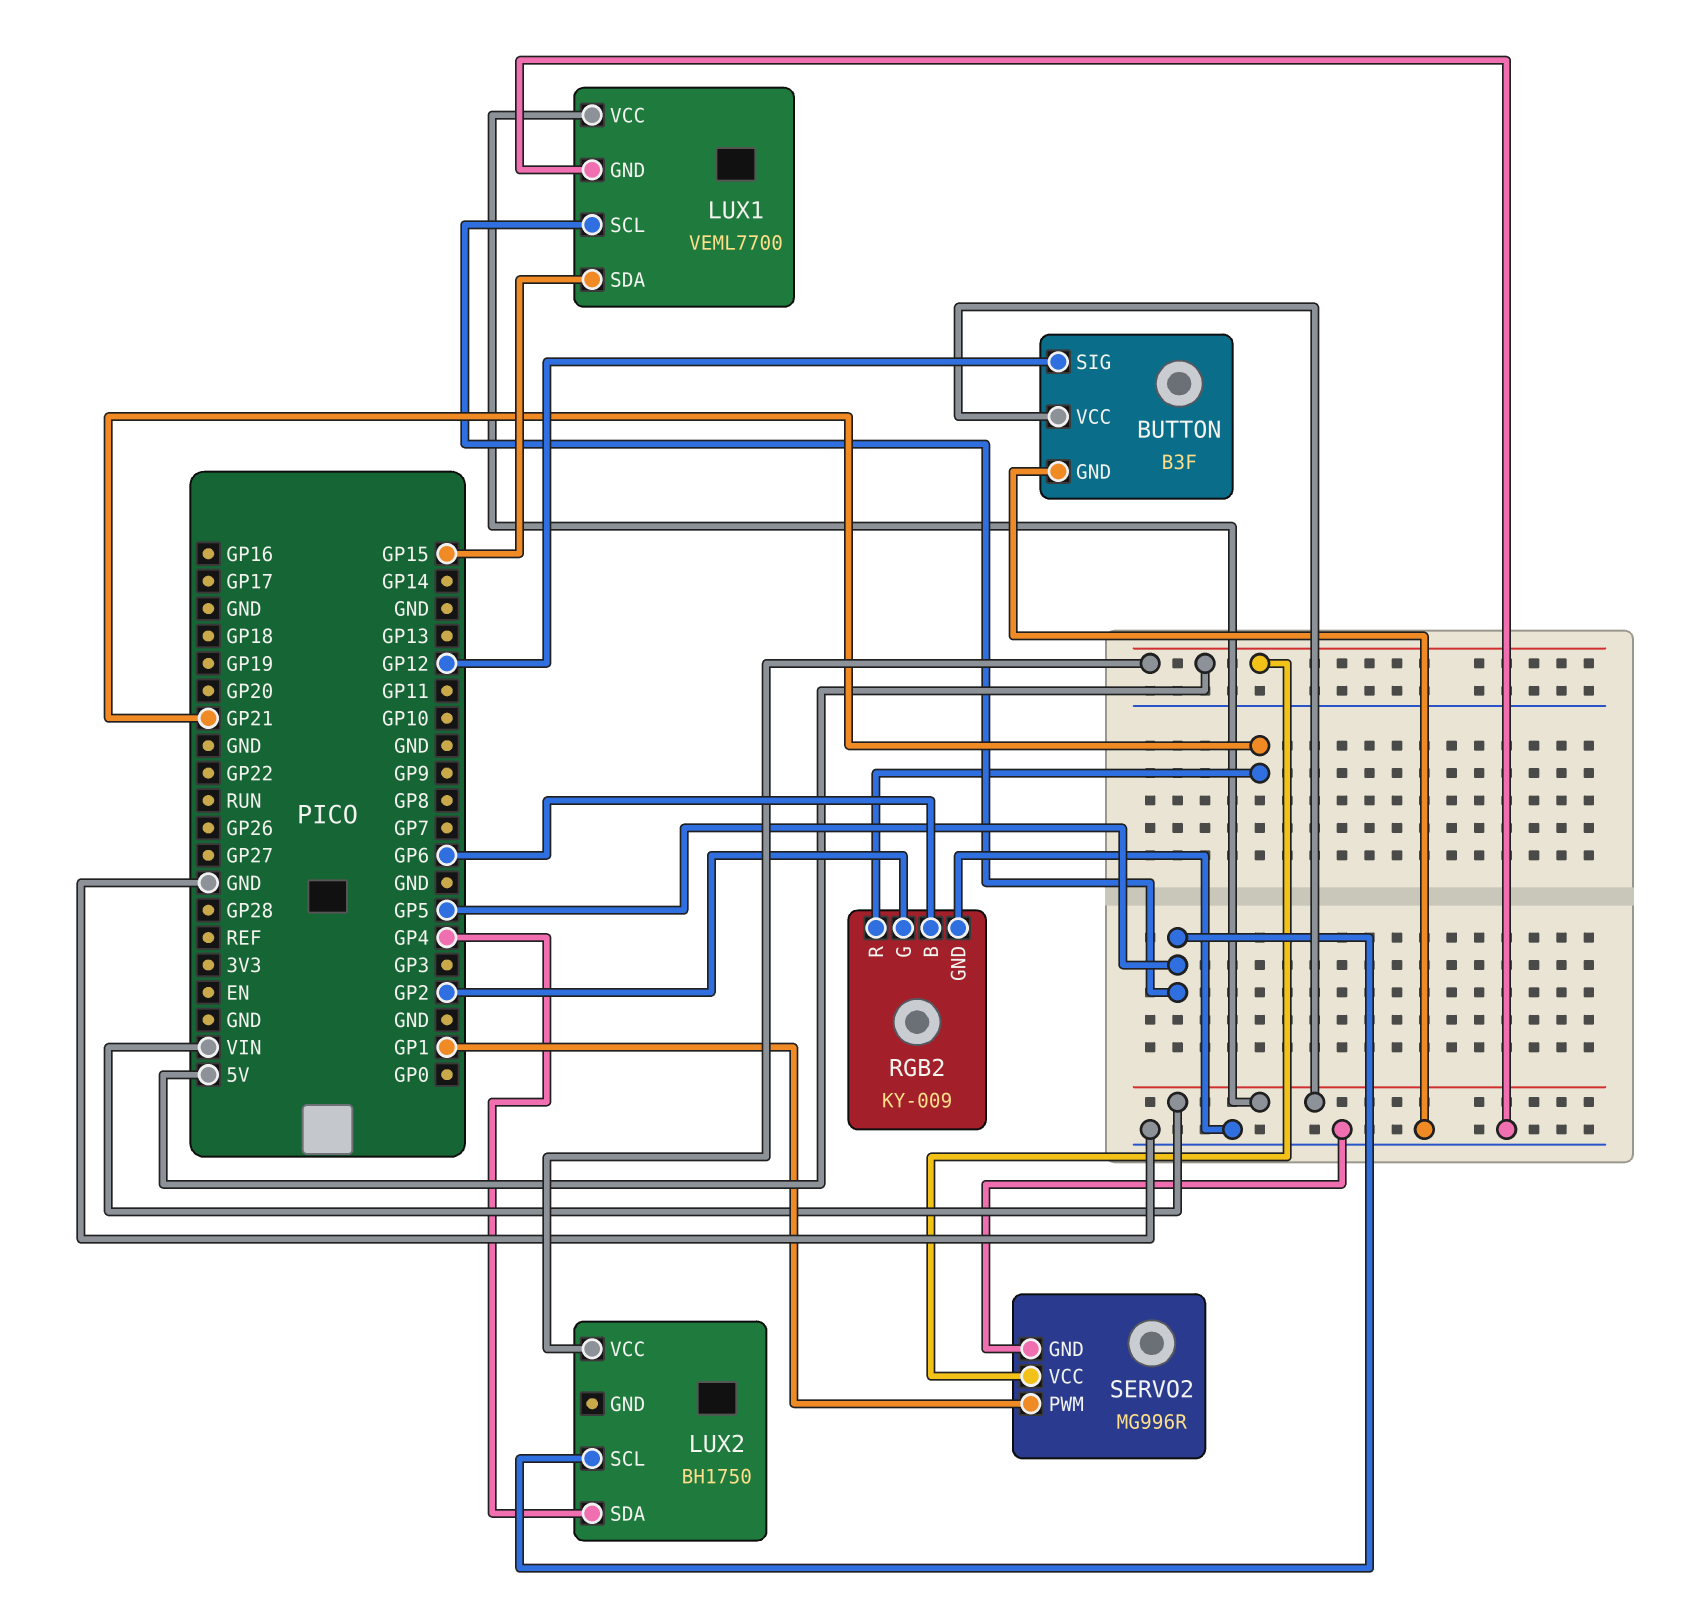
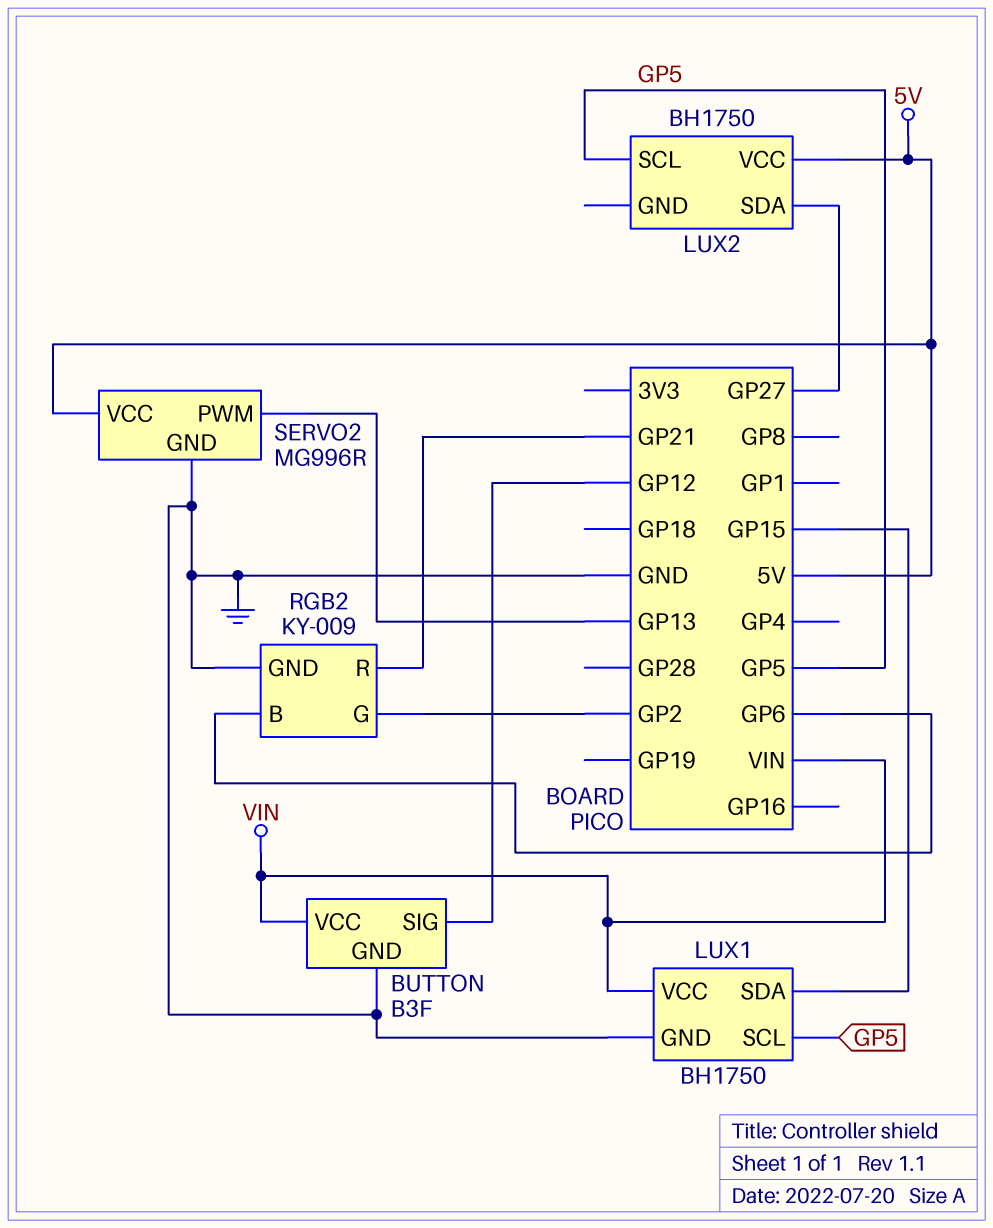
LUX1: VEML7700 -> BH1750
LUX2 pin SDA: GP4 -> GP27
SERVO2 pin PWM: GP1 -> GP13

